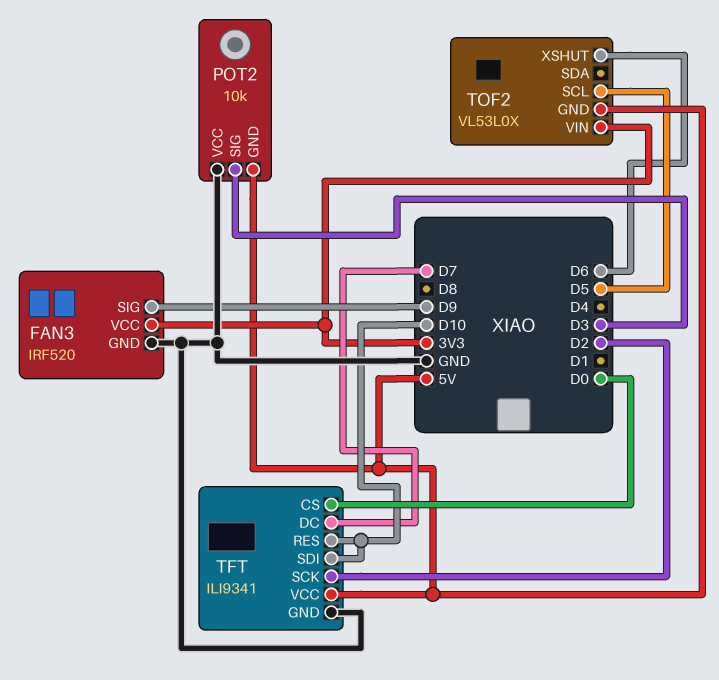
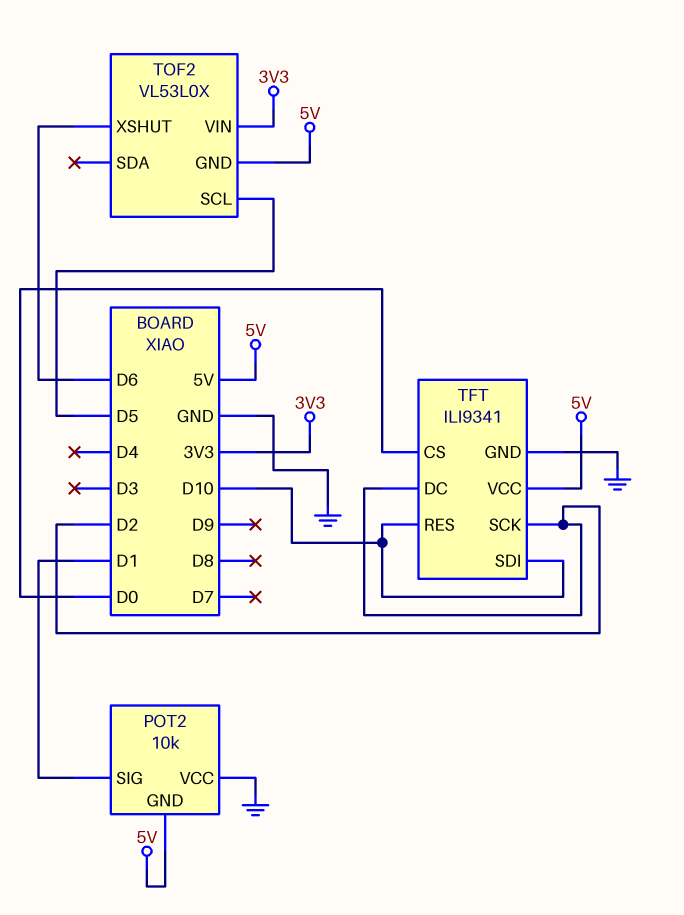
FAN3: IRF520 -> none
FAN3 pin GND: GND -> none
FAN3 pin SIG: D9 -> none
FAN3 pin VCC: 3V3 -> none
POT2 pin SIG: D3 -> D1
TFT pin DC: D7 -> D2

